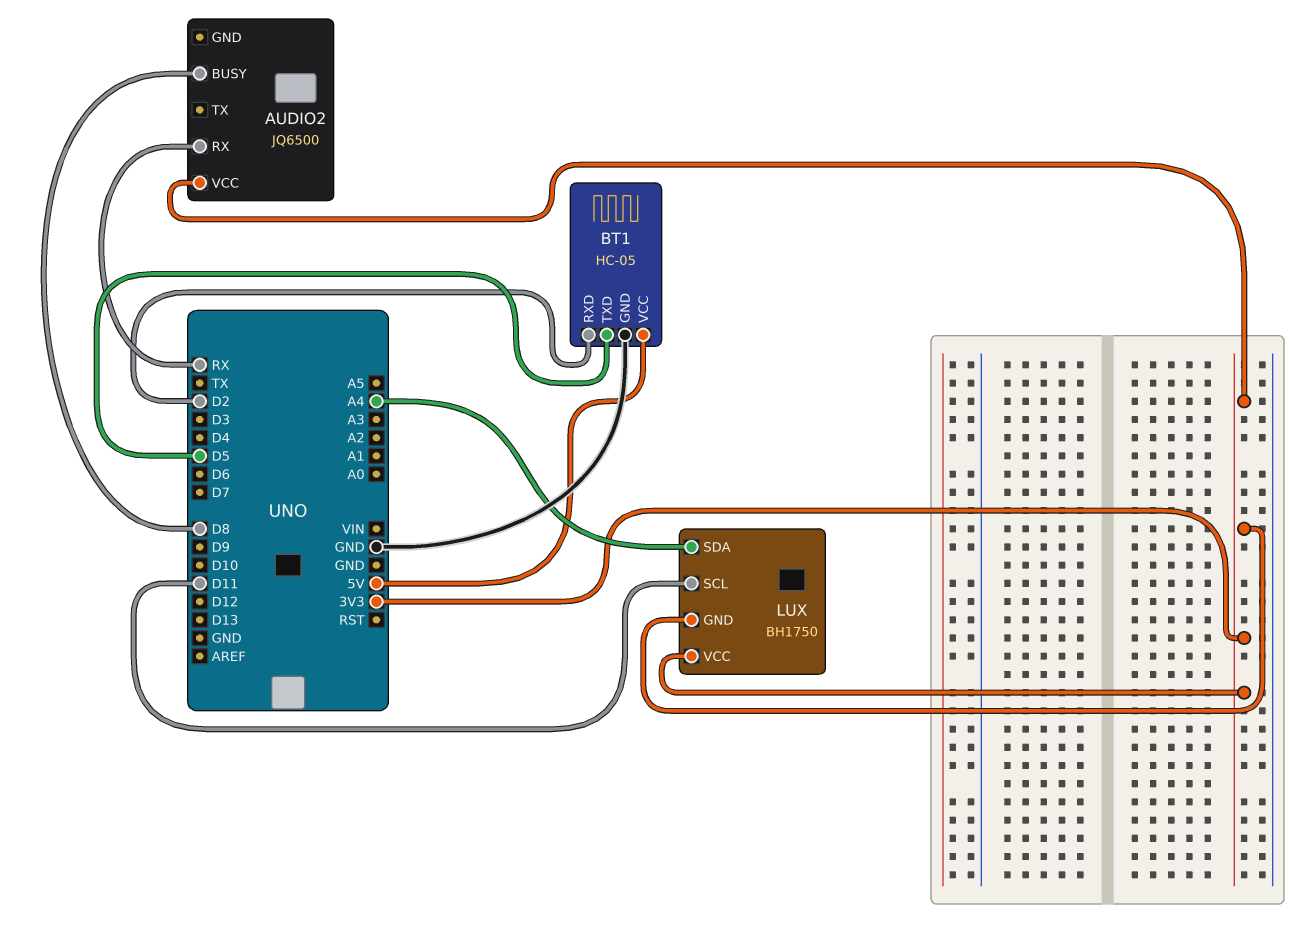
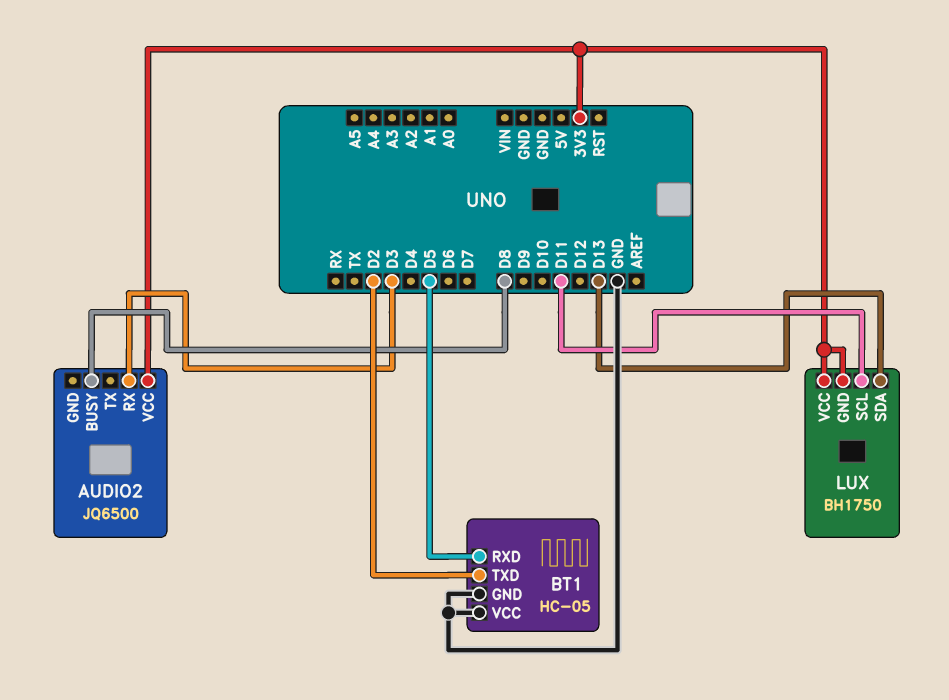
AUDIO2 pin RX: RX -> D3
BT1 pin RXD: D2 -> D5
BT1 pin TXD: D5 -> D2
BT1 pin VCC: 5V -> GND
LUX pin SDA: A4 -> D13

